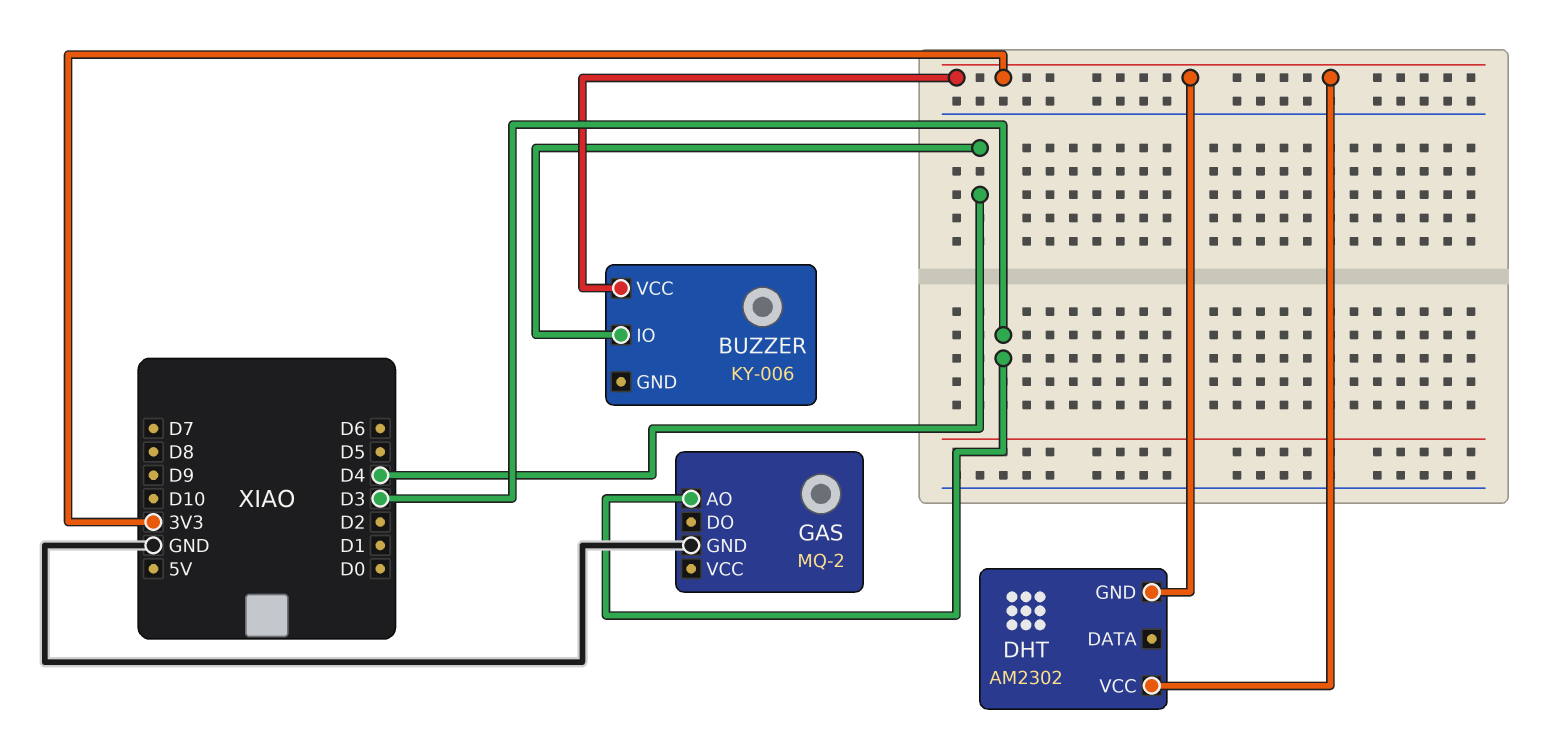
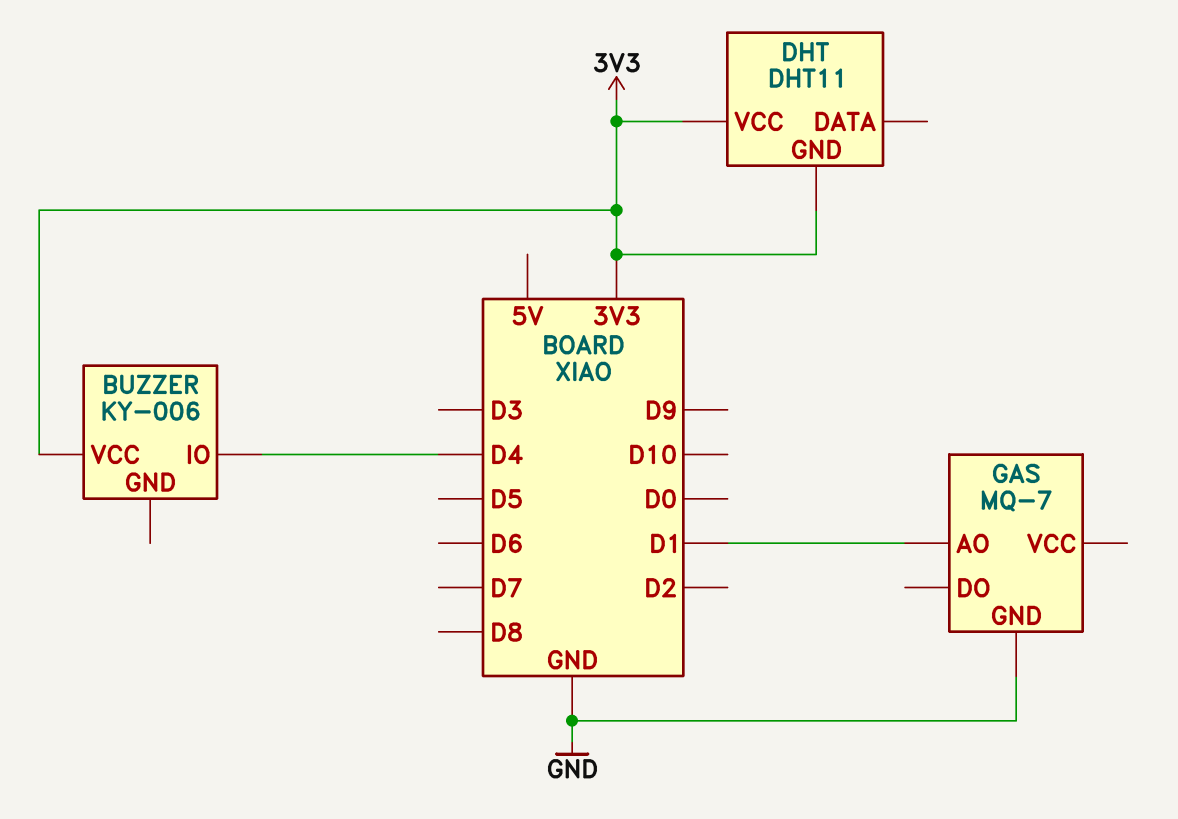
DHT: AM2302 -> DHT11
GAS: MQ-2 -> MQ-7
GAS pin AO: D3 -> D1

